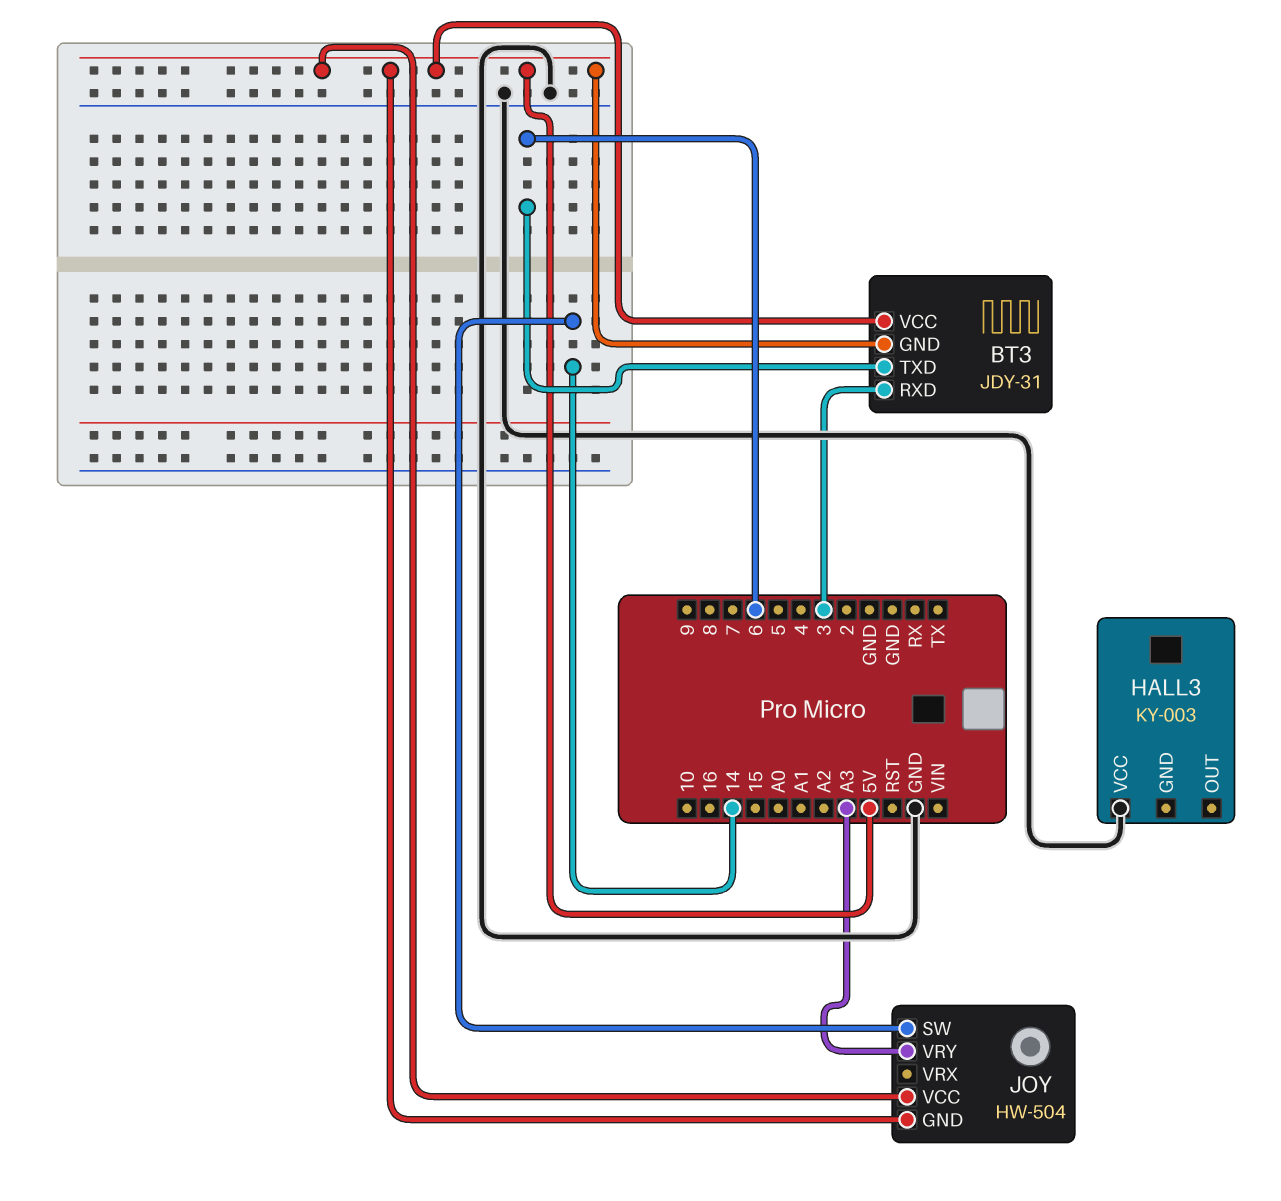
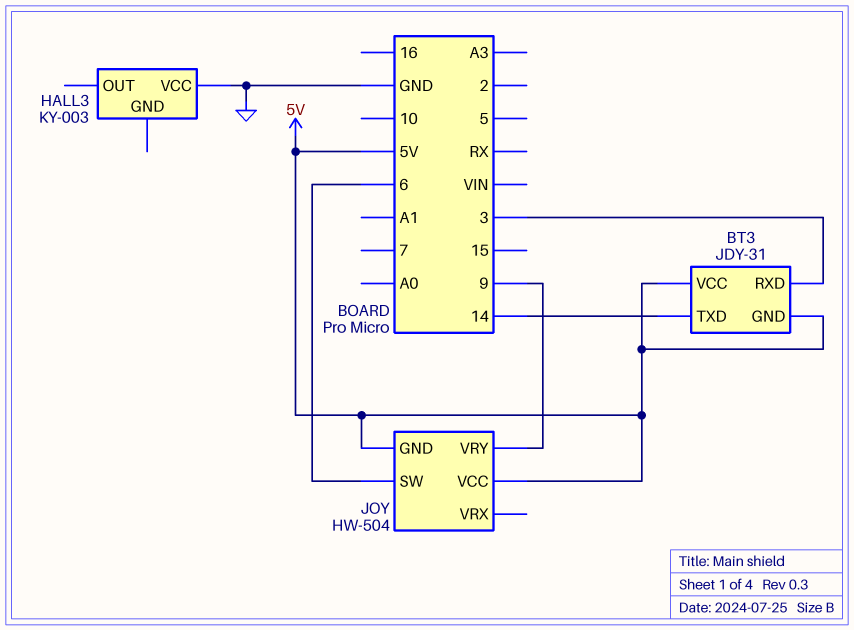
BT3 pin TXD: 6 -> 14
JOY pin SW: 14 -> 6
JOY pin VRY: A3 -> 9

